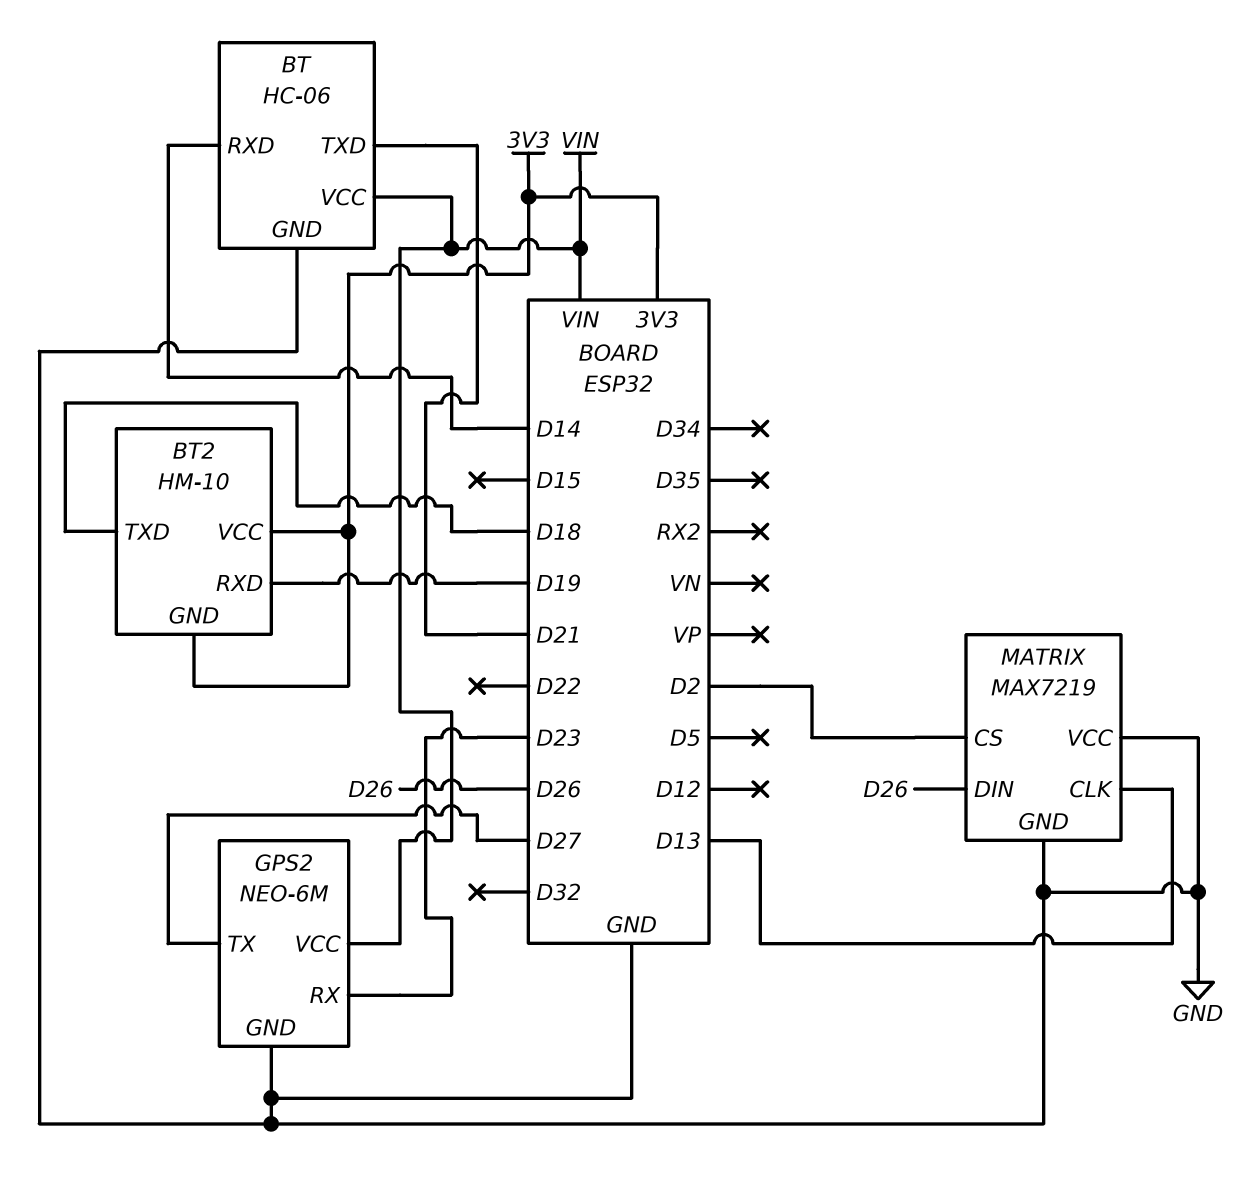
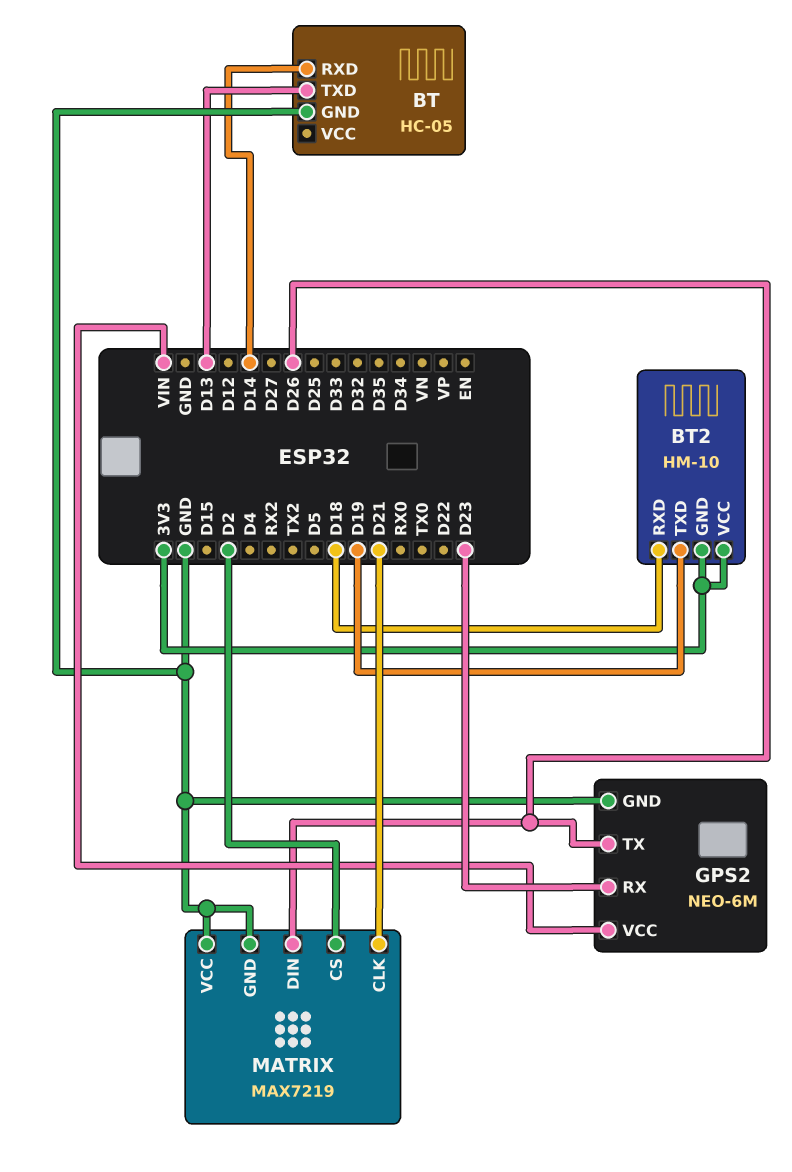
BT: HC-06 -> HC-05
BT pin TXD: D21 -> D13
BT pin VCC: VIN -> none
BT2 pin RXD: D19 -> D18
BT2 pin TXD: D18 -> D19
GPS2 pin TX: D27 -> D26
MATRIX pin CLK: D13 -> D21

